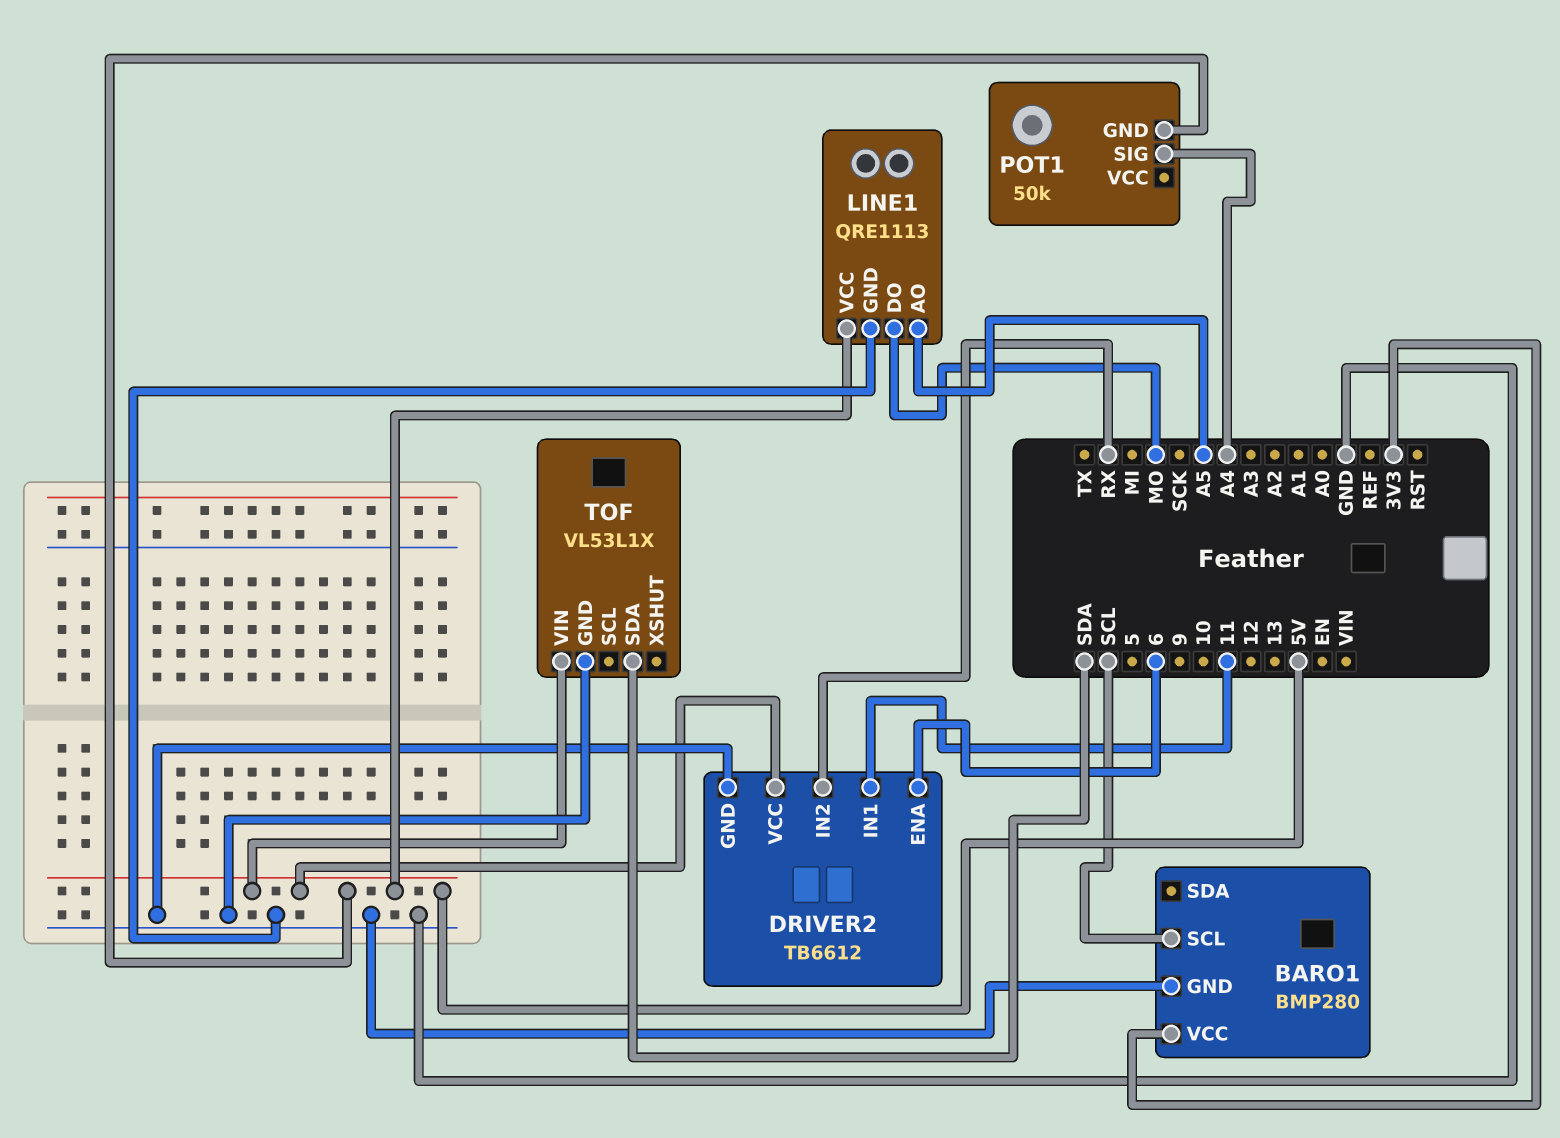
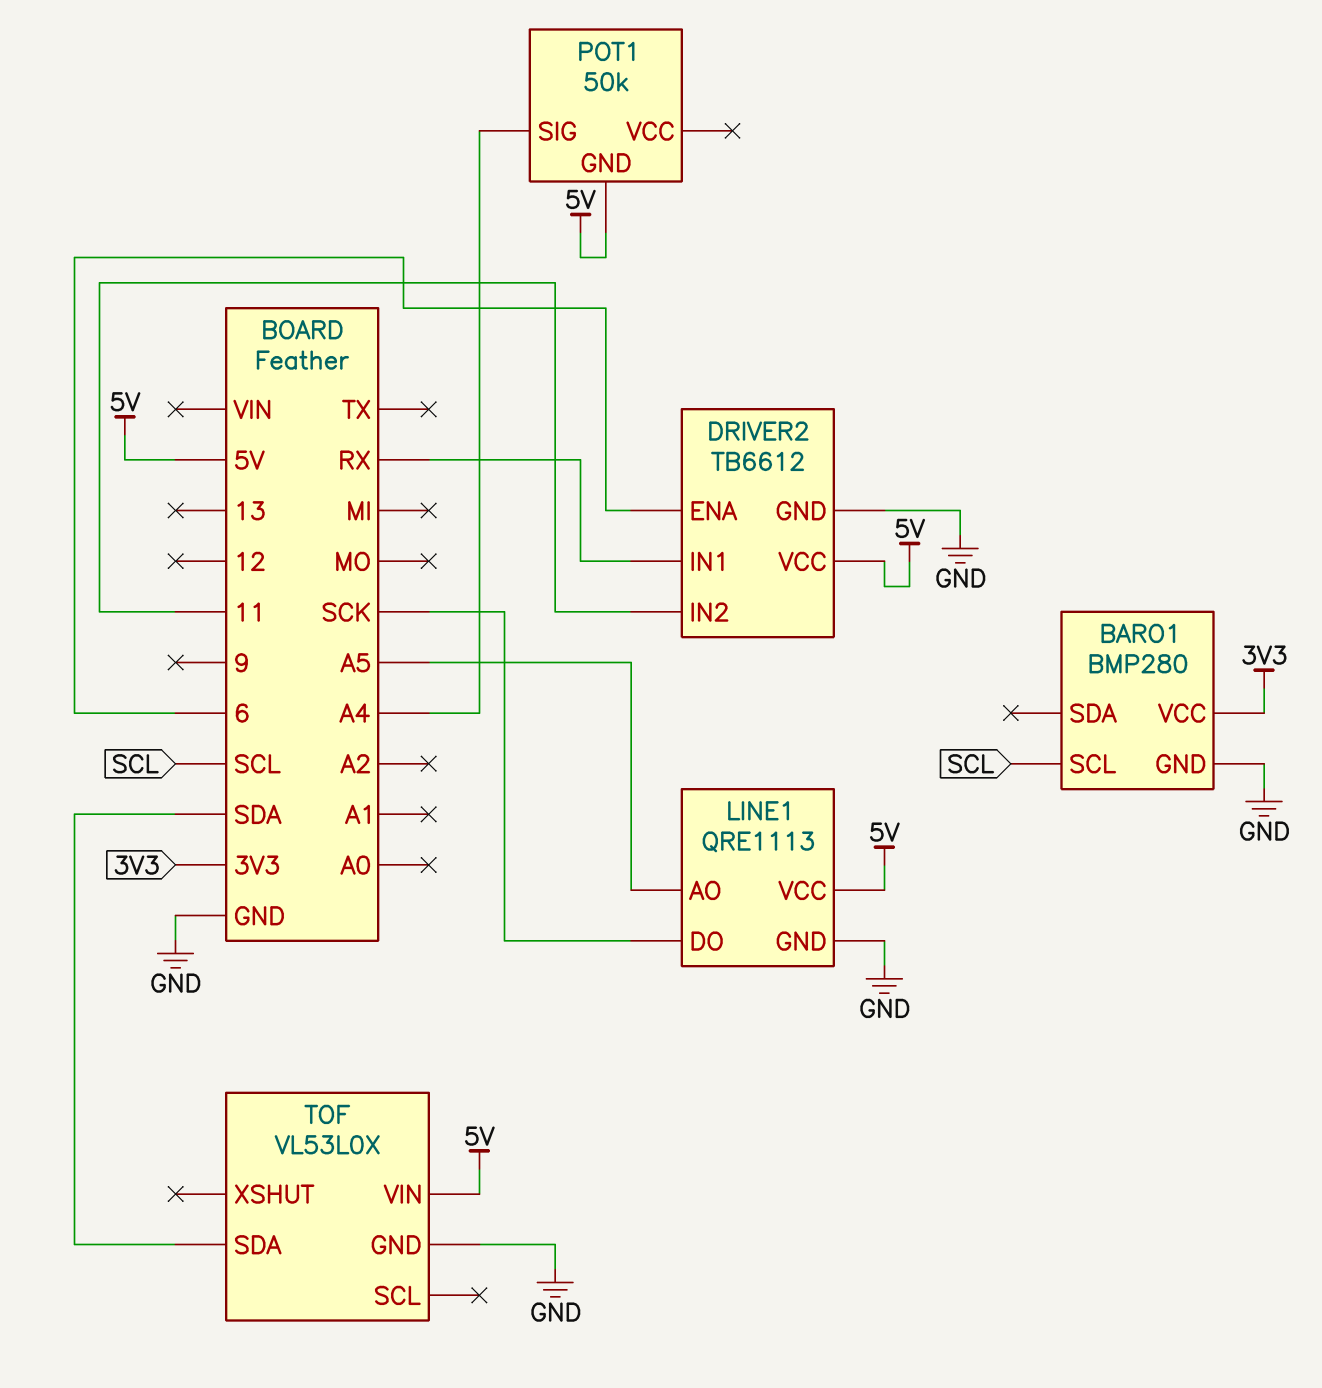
DRIVER2 pin IN1: 11 -> RX
DRIVER2 pin IN2: RX -> 11
LINE1 pin DO: MO -> SCK
TOF: VL53L1X -> VL53L0X

